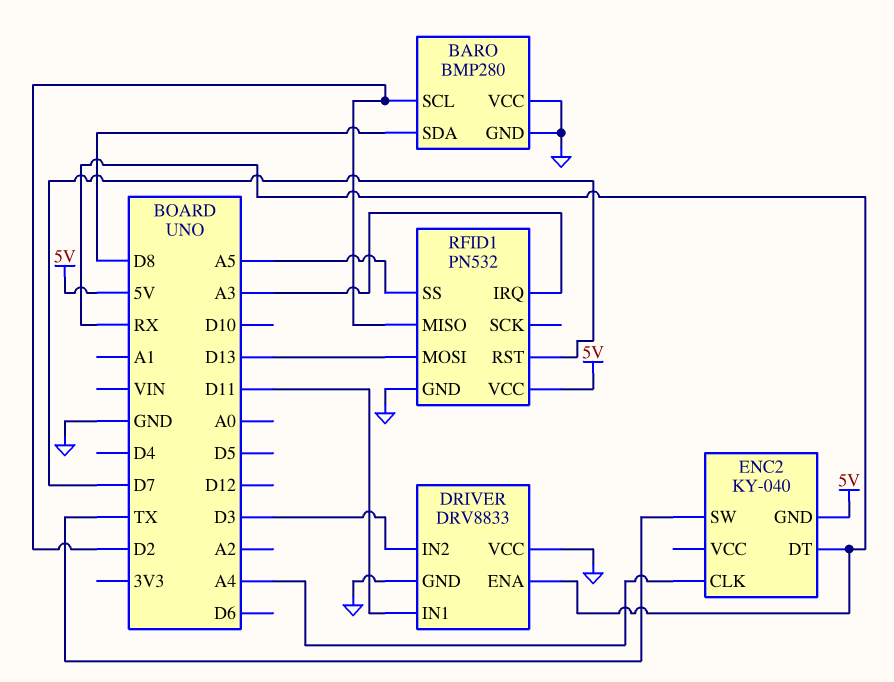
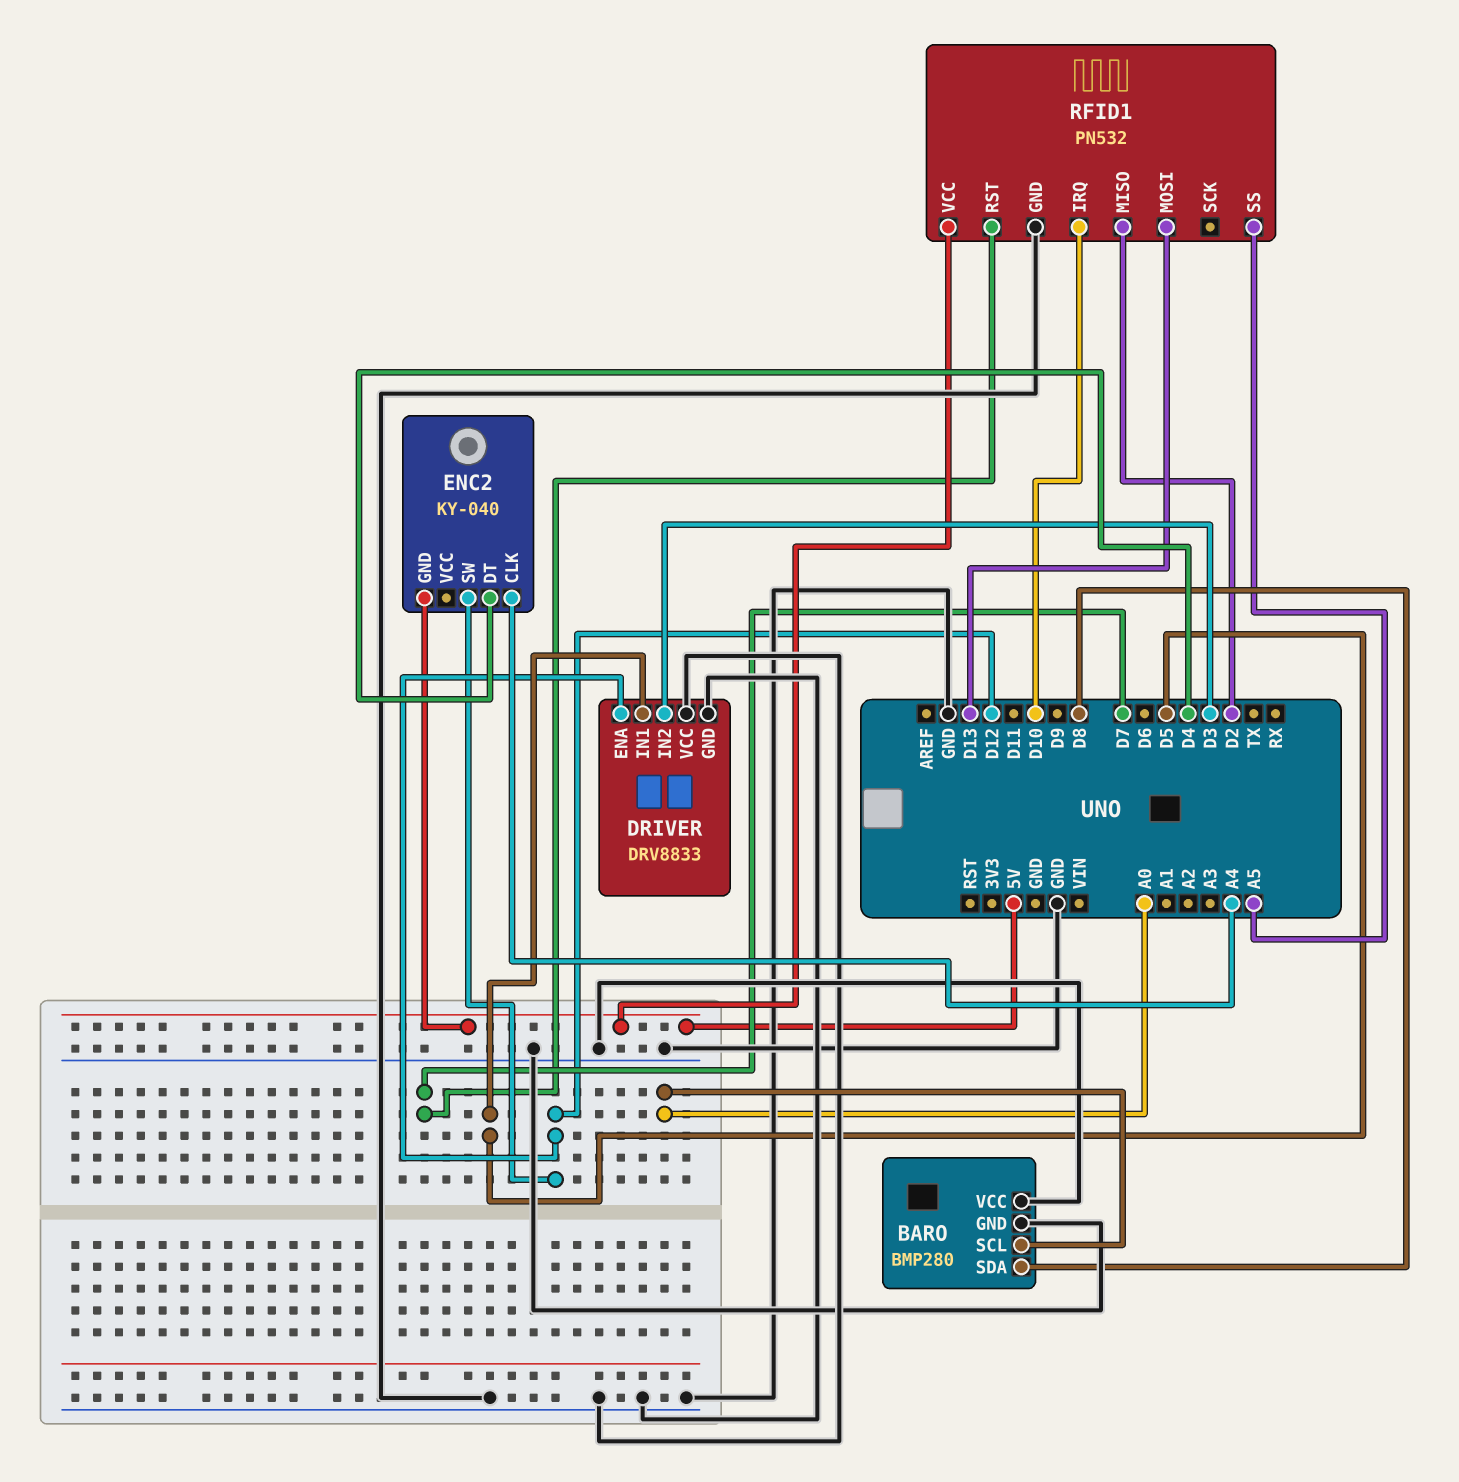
BARO pin SCL: D2 -> A0
DRIVER pin ENA: RX -> D12
DRIVER pin IN1: D11 -> D5
ENC2 pin DT: RX -> D4
ENC2 pin SW: TX -> D12
RFID1 pin IRQ: A3 -> D10

